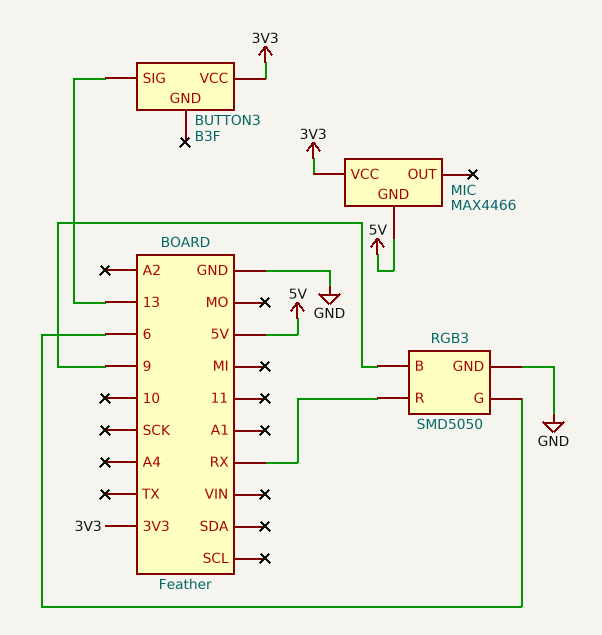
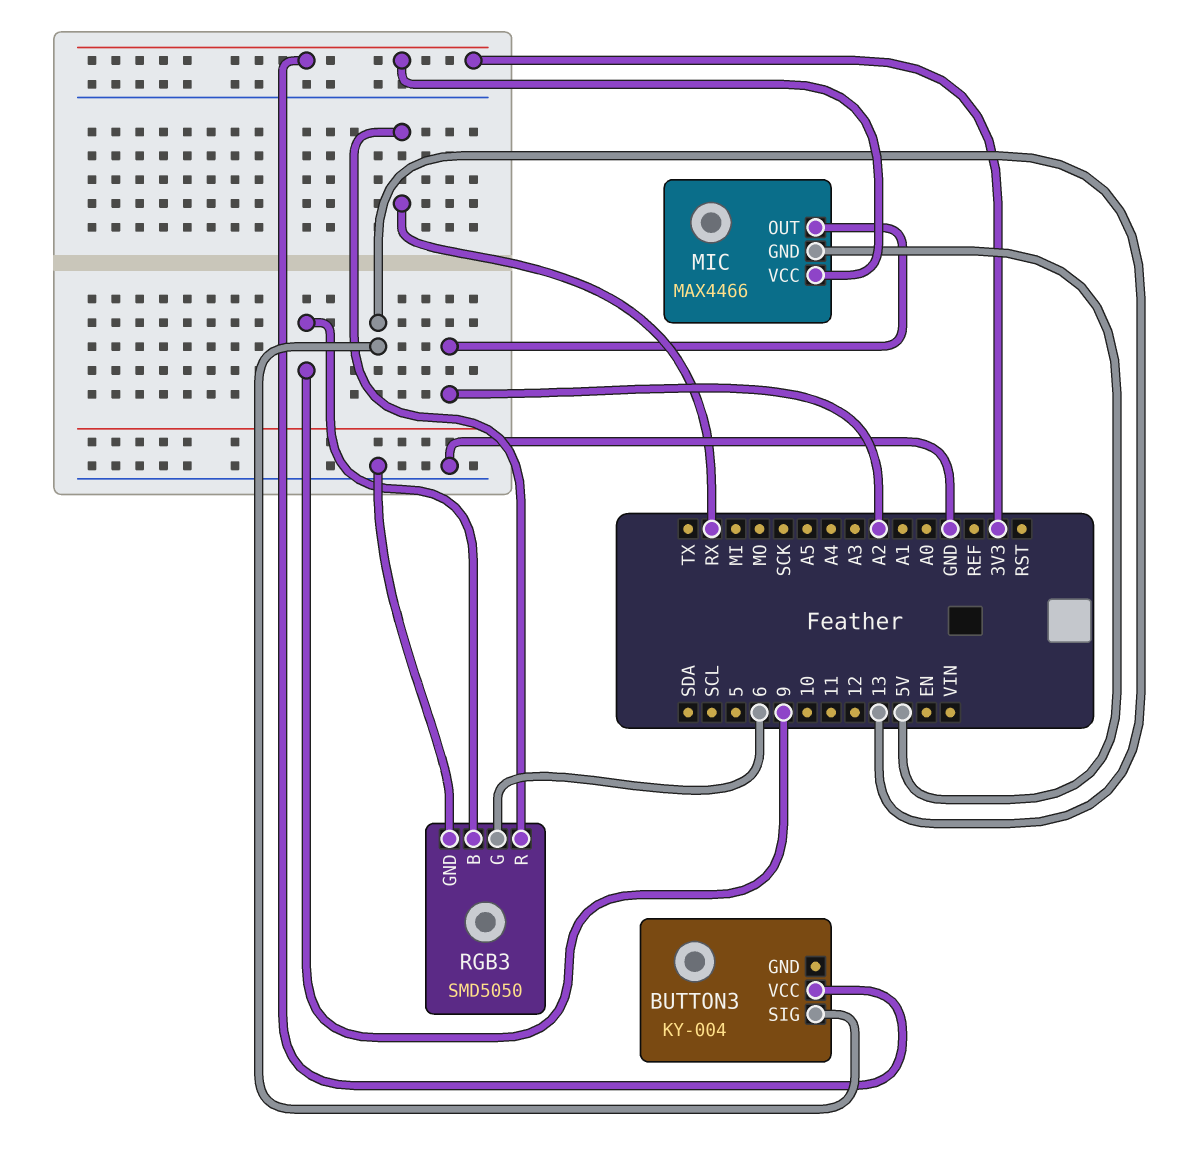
BUTTON3: B3F -> KY-004
MIC pin OUT: none -> A2

